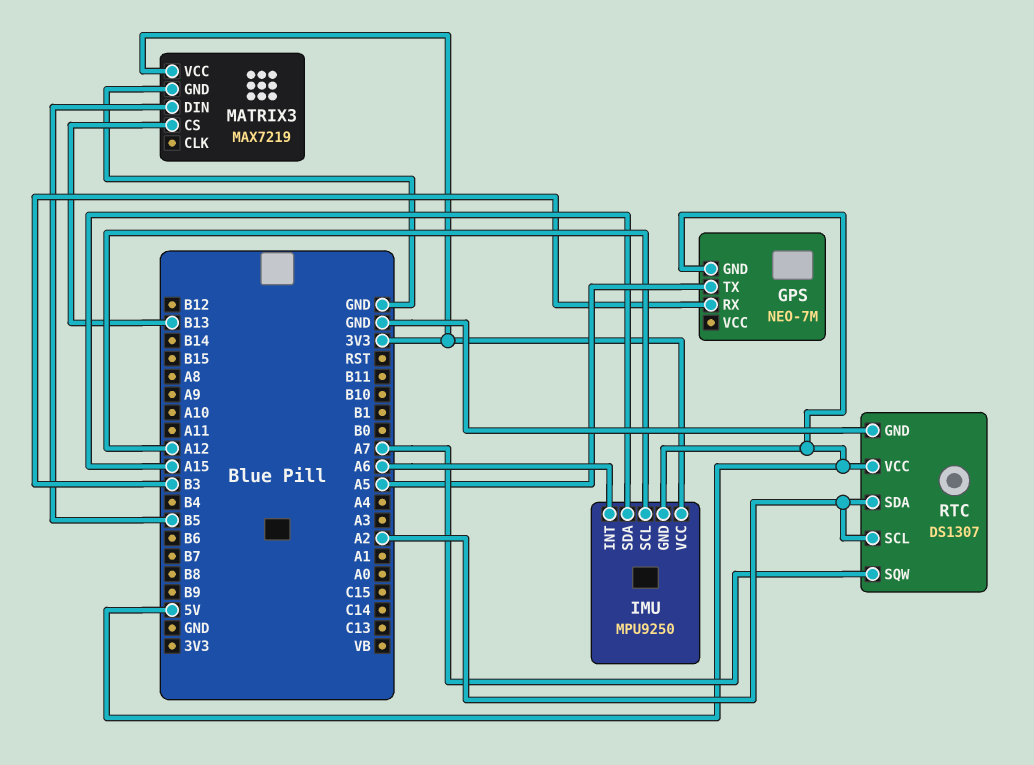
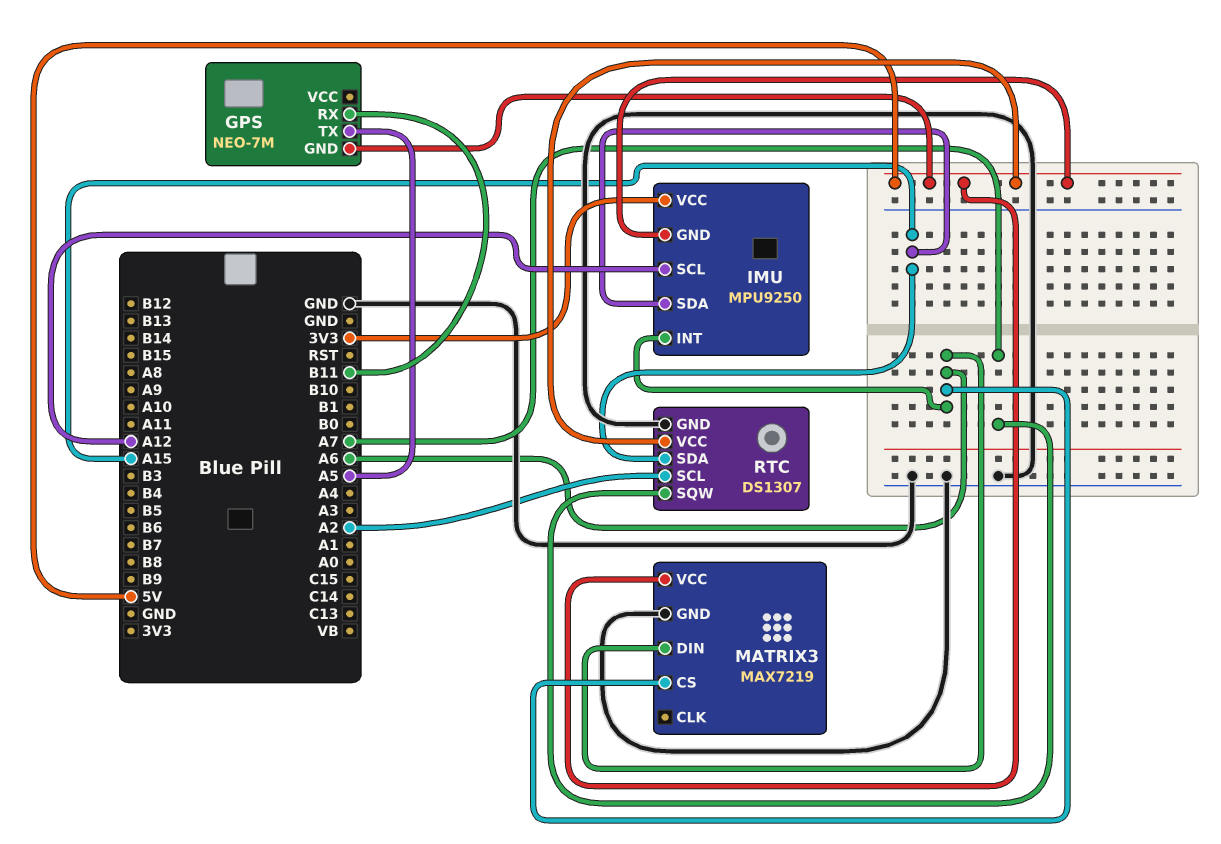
GPS pin RX: B3 -> B11
MATRIX3 pin CS: B13 -> A6
MATRIX3 pin DIN: B5 -> A6
MATRIX3 pin VCC: 3V3 -> 5V
RTC pin SDA: A2 -> A15

